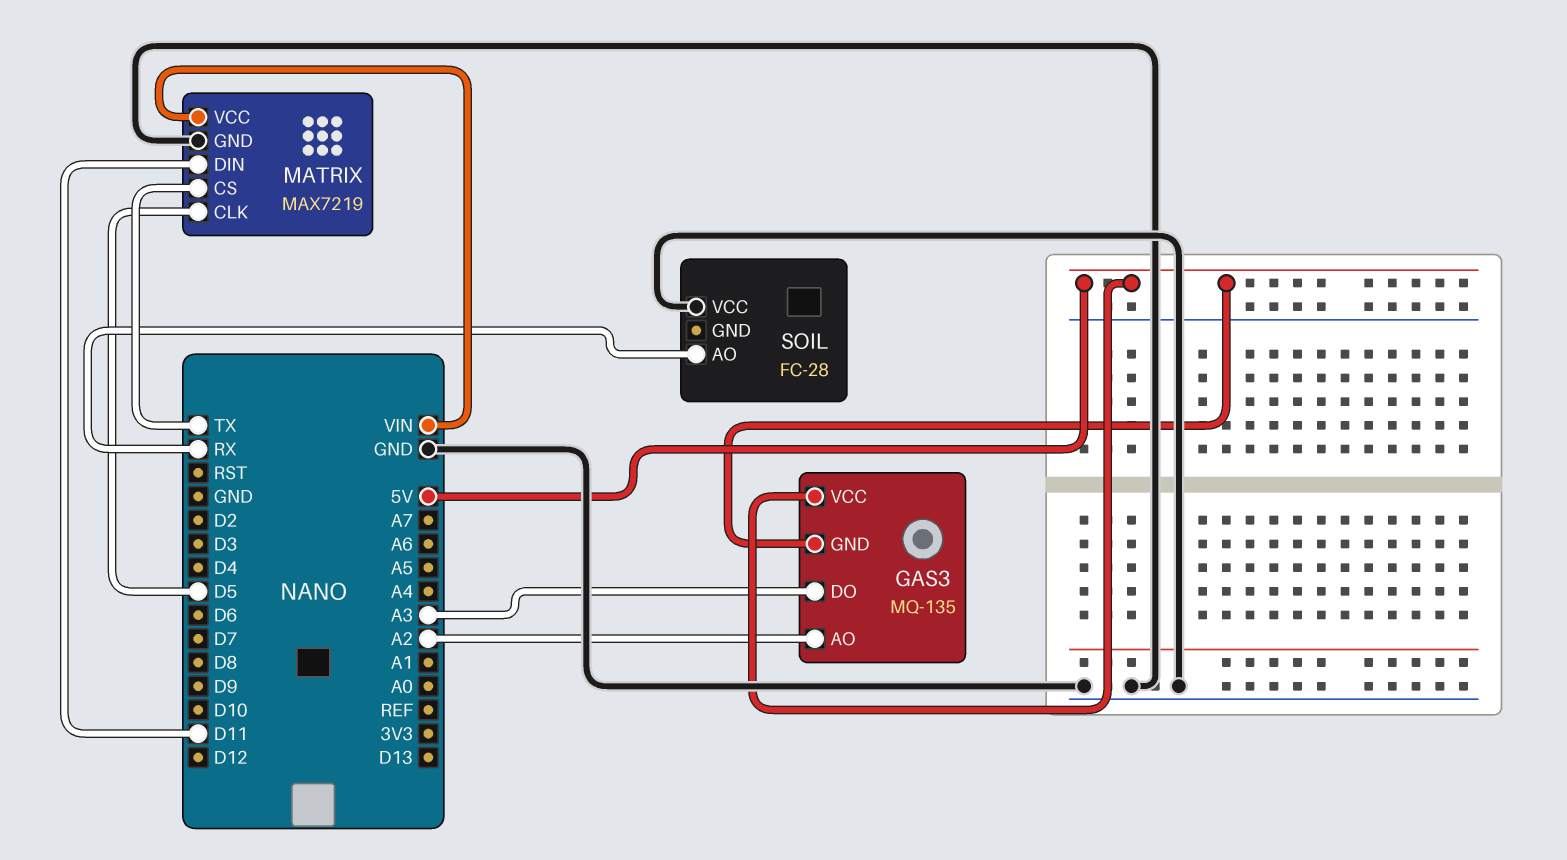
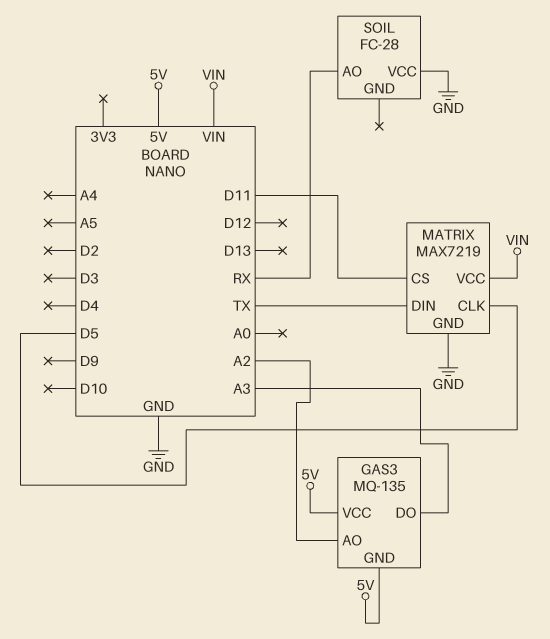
MATRIX pin CS: TX -> D11
MATRIX pin DIN: D11 -> TX

